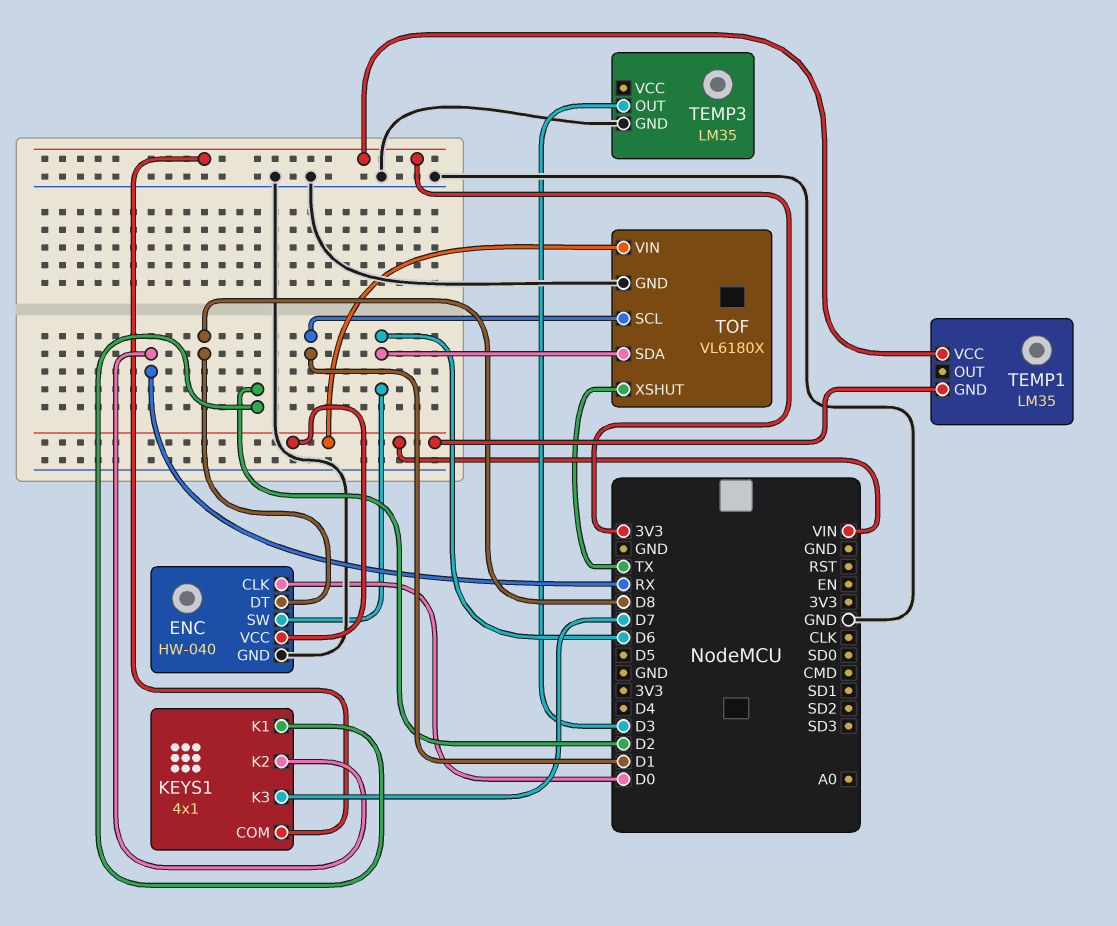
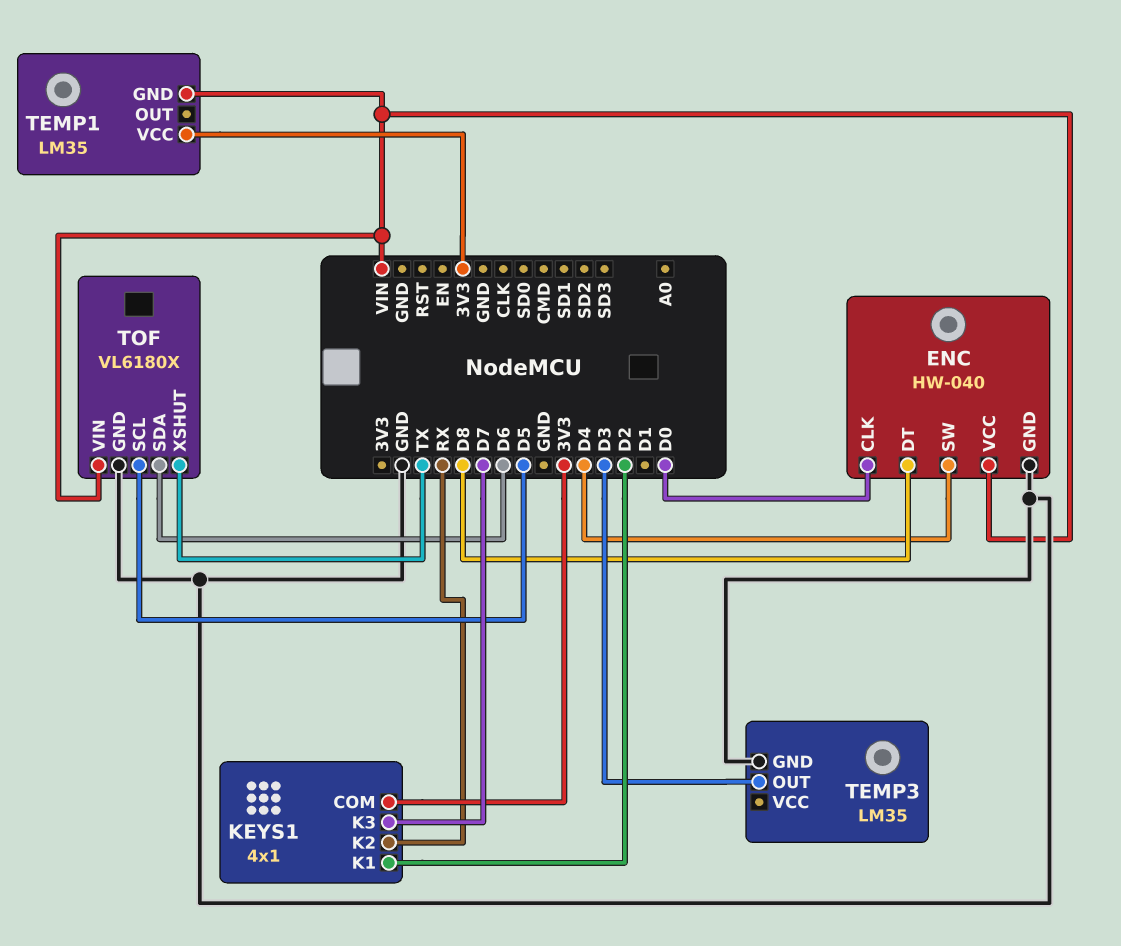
ENC pin SW: D6 -> D4
TOF pin SCL: D1 -> D5

